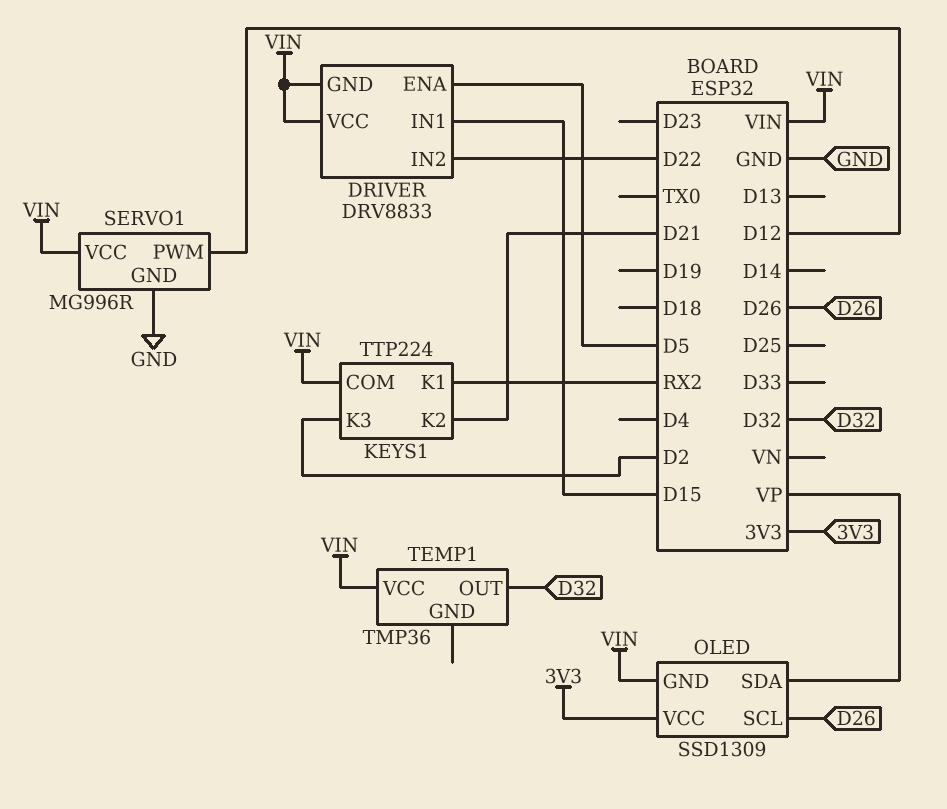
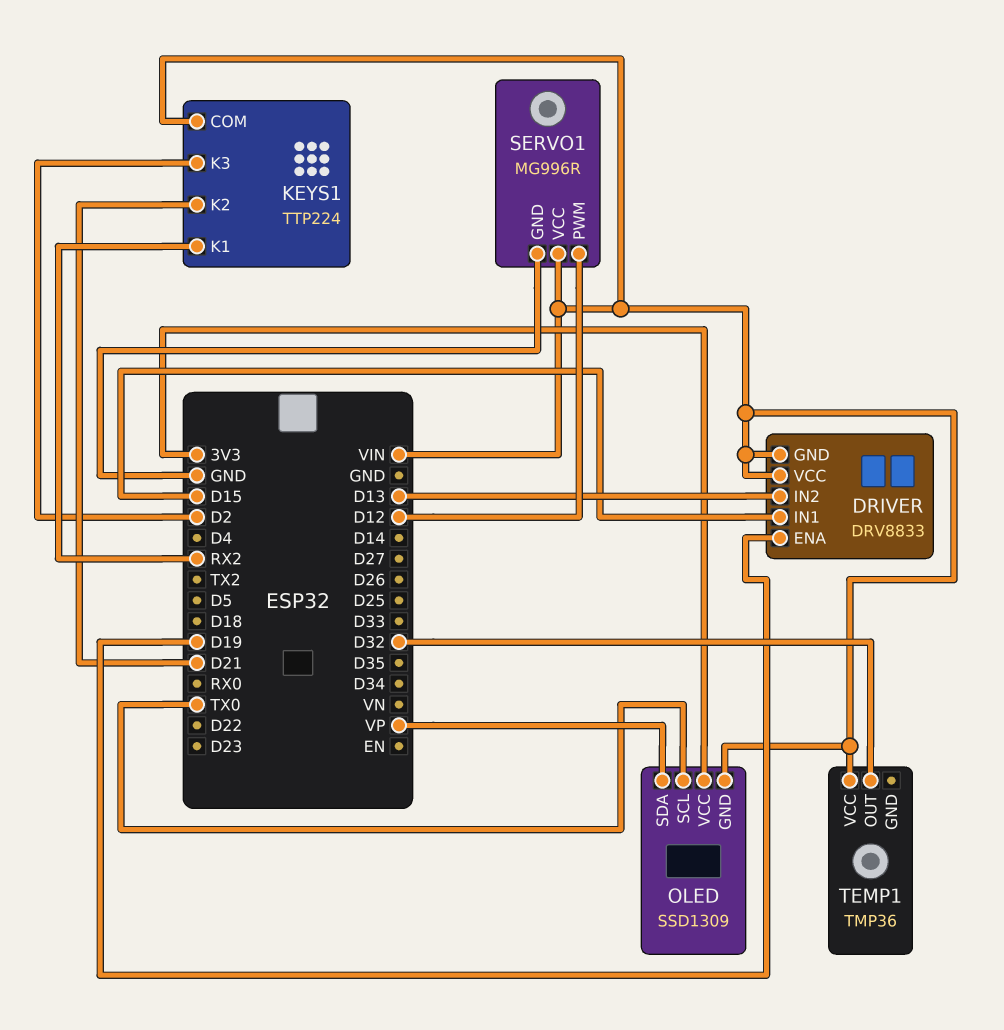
DRIVER pin ENA: D5 -> D19
DRIVER pin IN2: D22 -> D13
OLED pin SCL: D26 -> TX0

